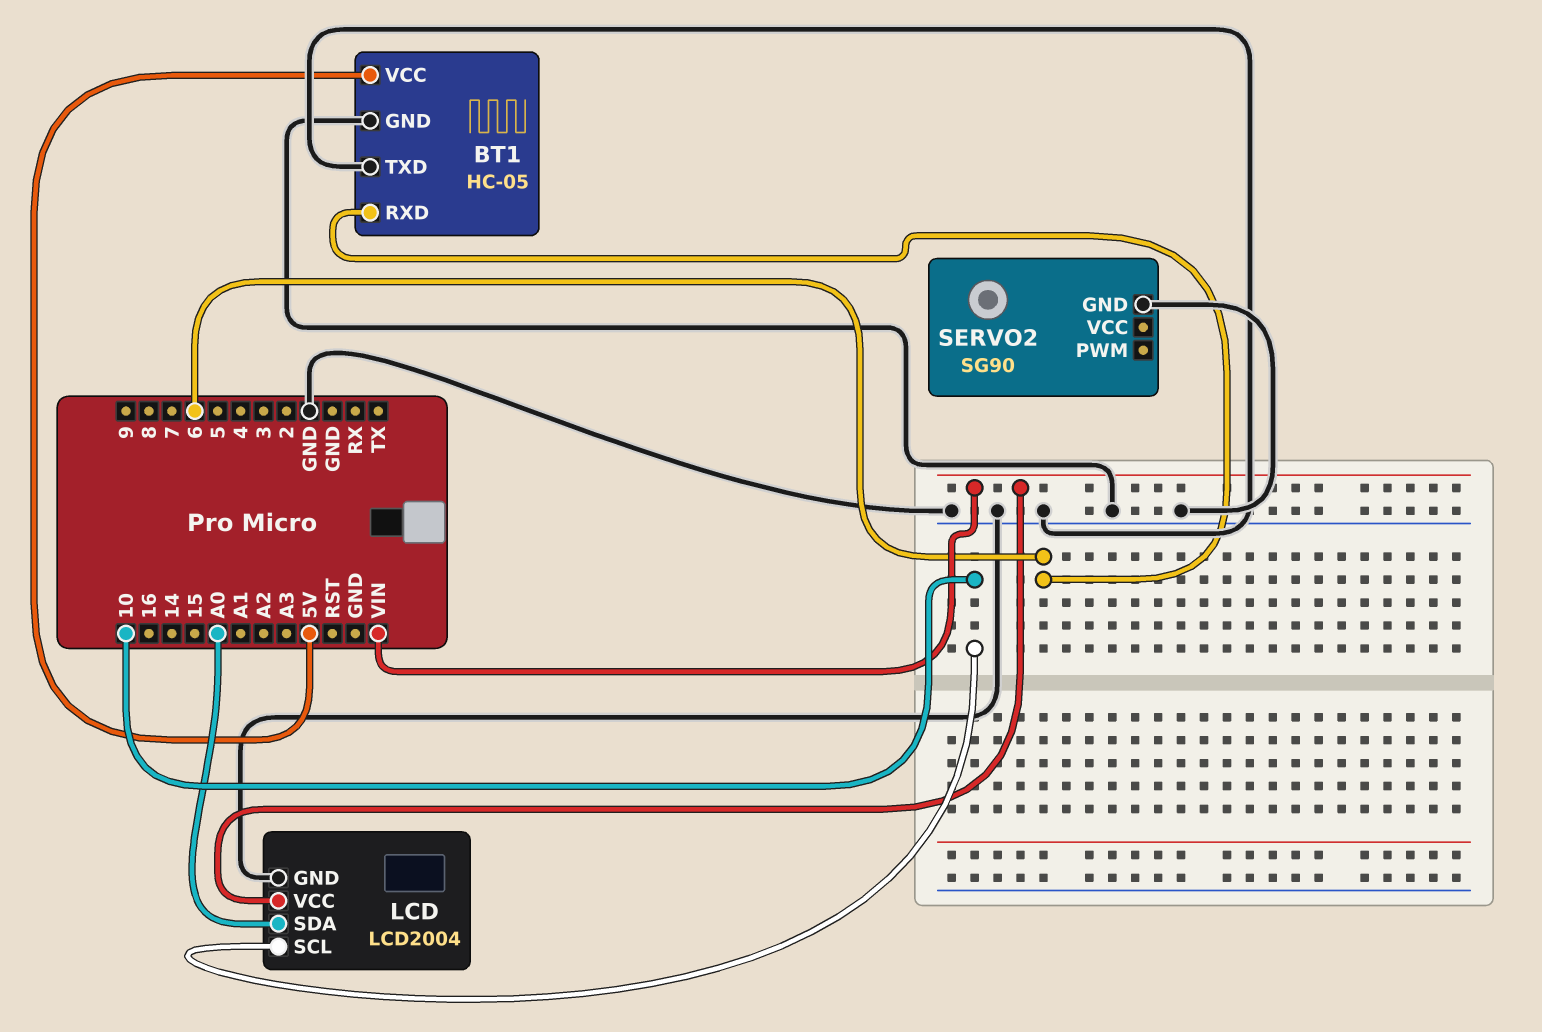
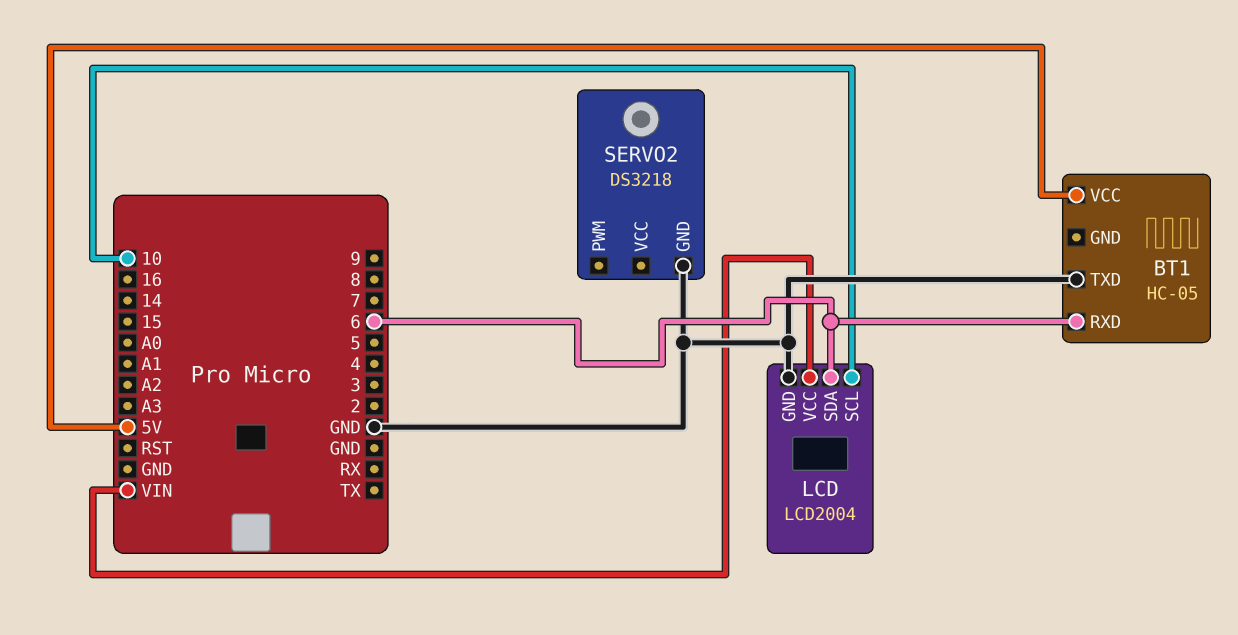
BT1 pin GND: GND -> none
LCD pin SDA: A0 -> 6
SERVO2: SG90 -> DS3218

